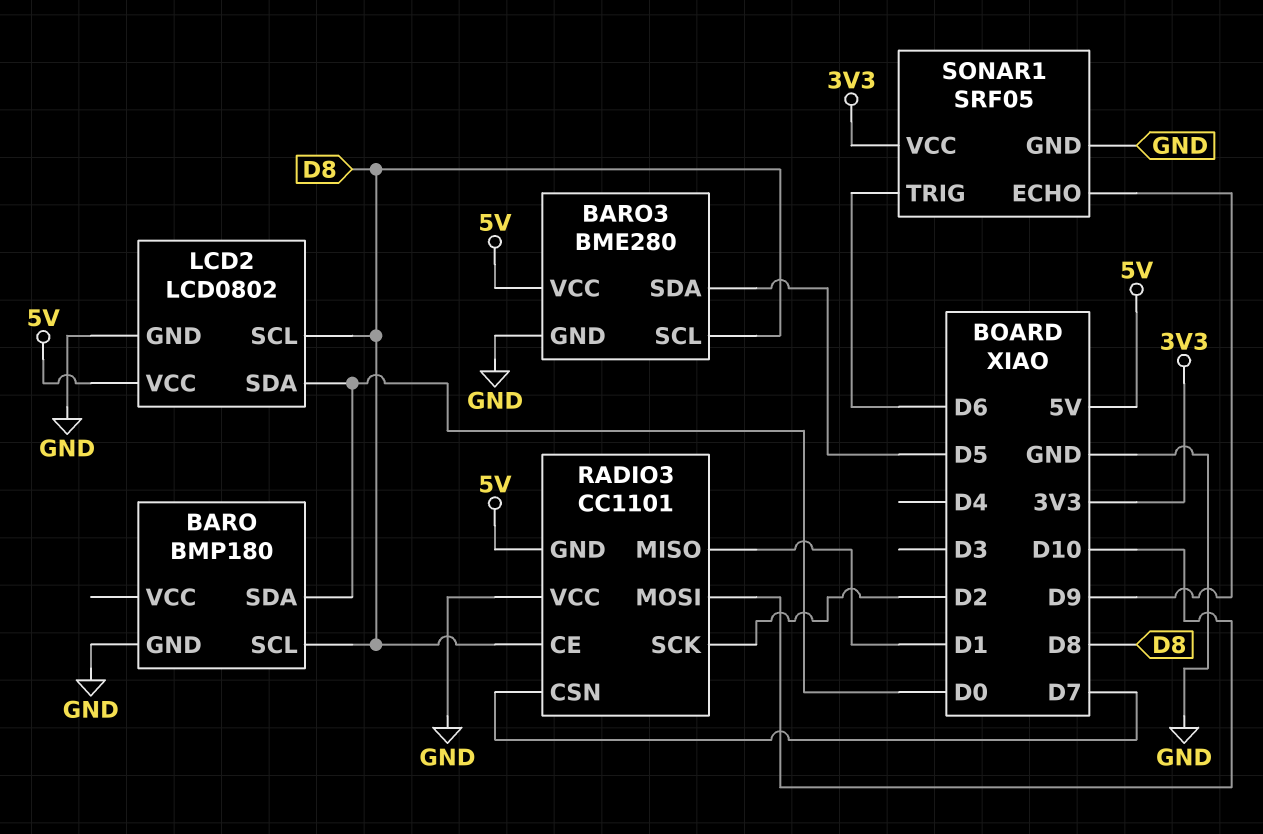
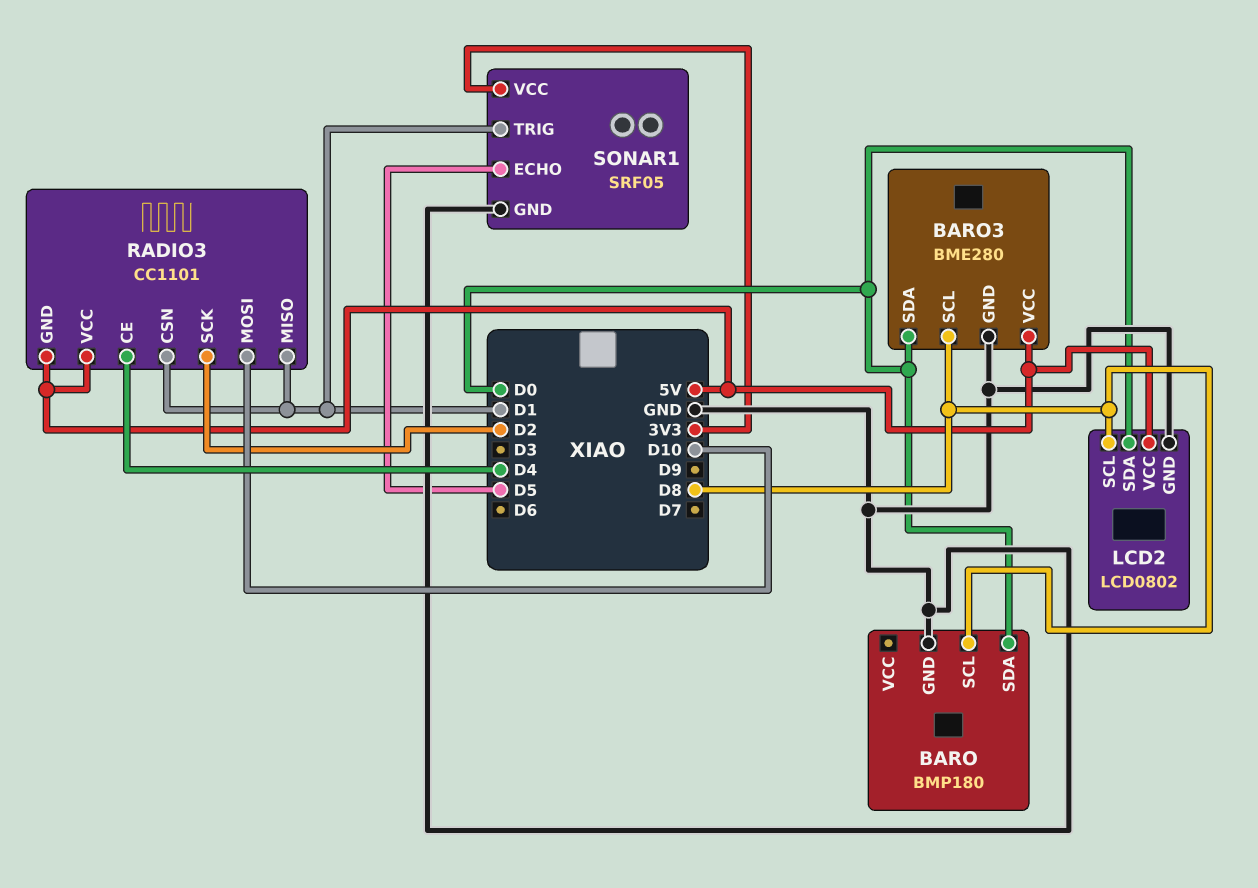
BARO3 pin SDA: D5 -> D0
RADIO3 pin CE: D8 -> D4
RADIO3 pin CSN: D7 -> D1
RADIO3 pin VCC: GND -> 5V
SONAR1 pin ECHO: D9 -> D5
SONAR1 pin TRIG: D6 -> D1

